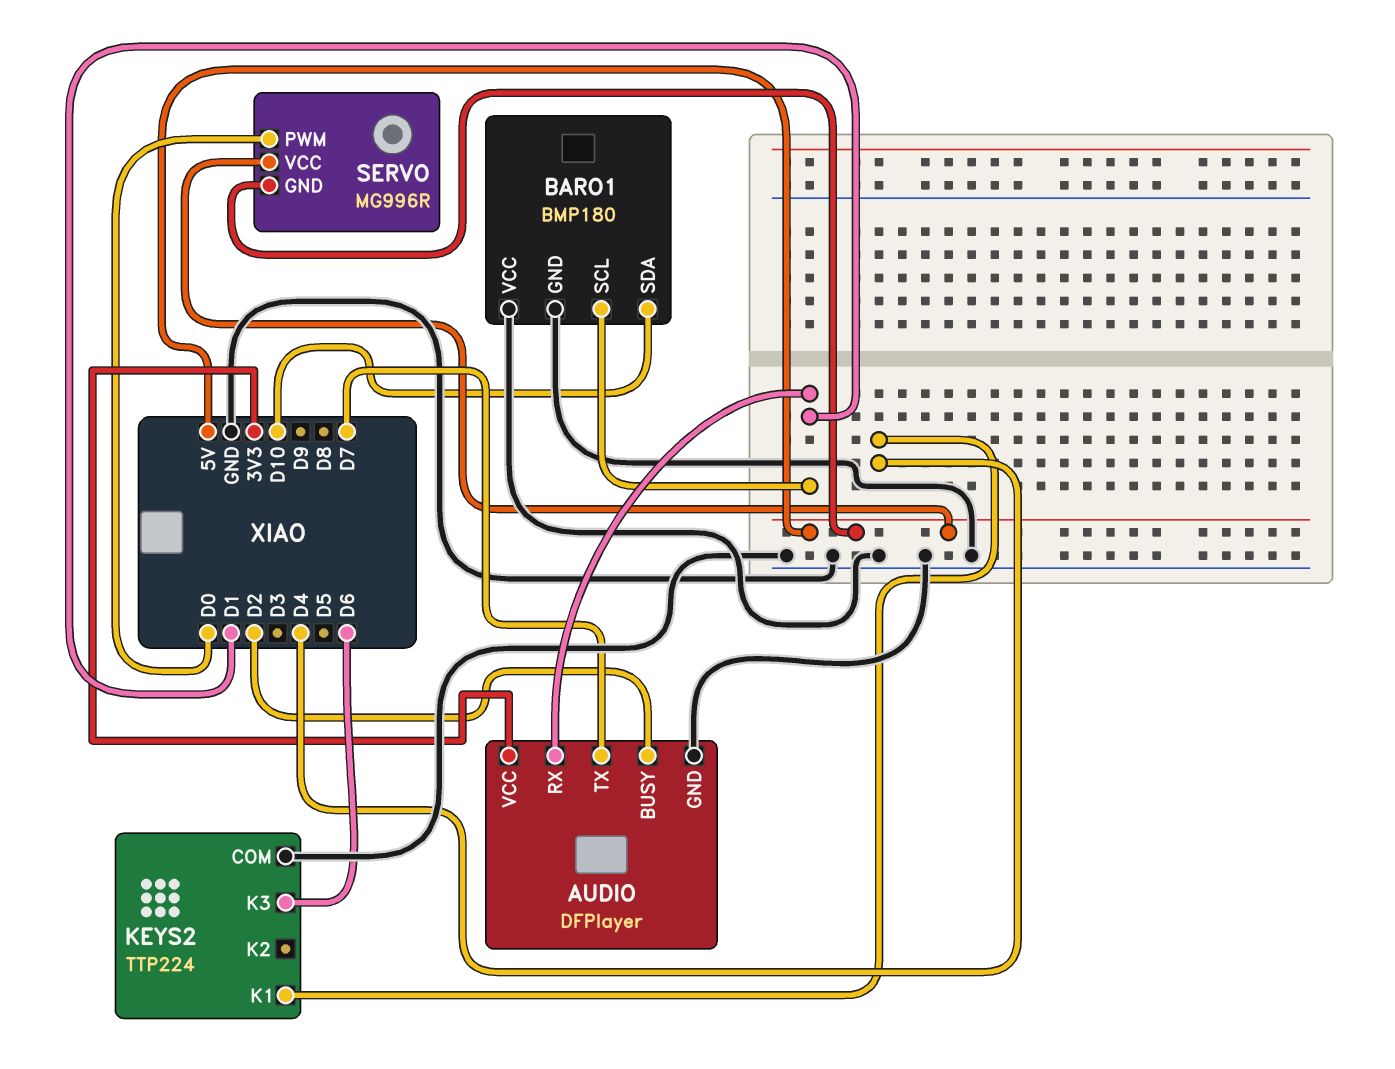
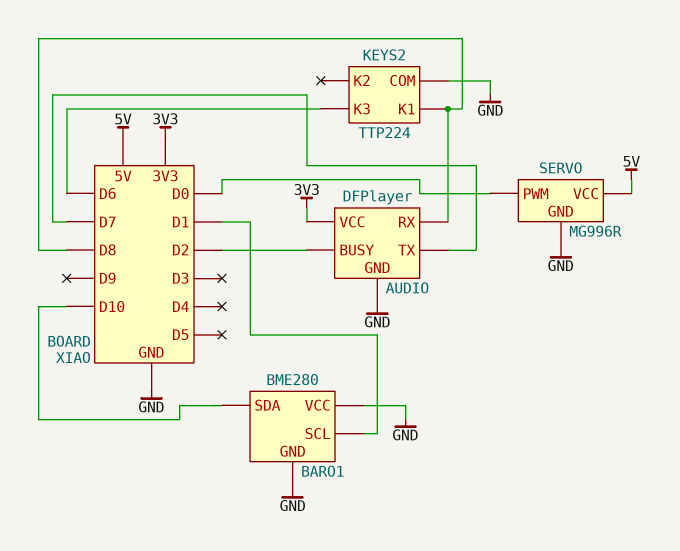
AUDIO pin RX: D1 -> D8
BARO1: BMP180 -> BME280
KEYS2 pin K1: D4 -> D8
SERVO pin GND: 5V -> GND

